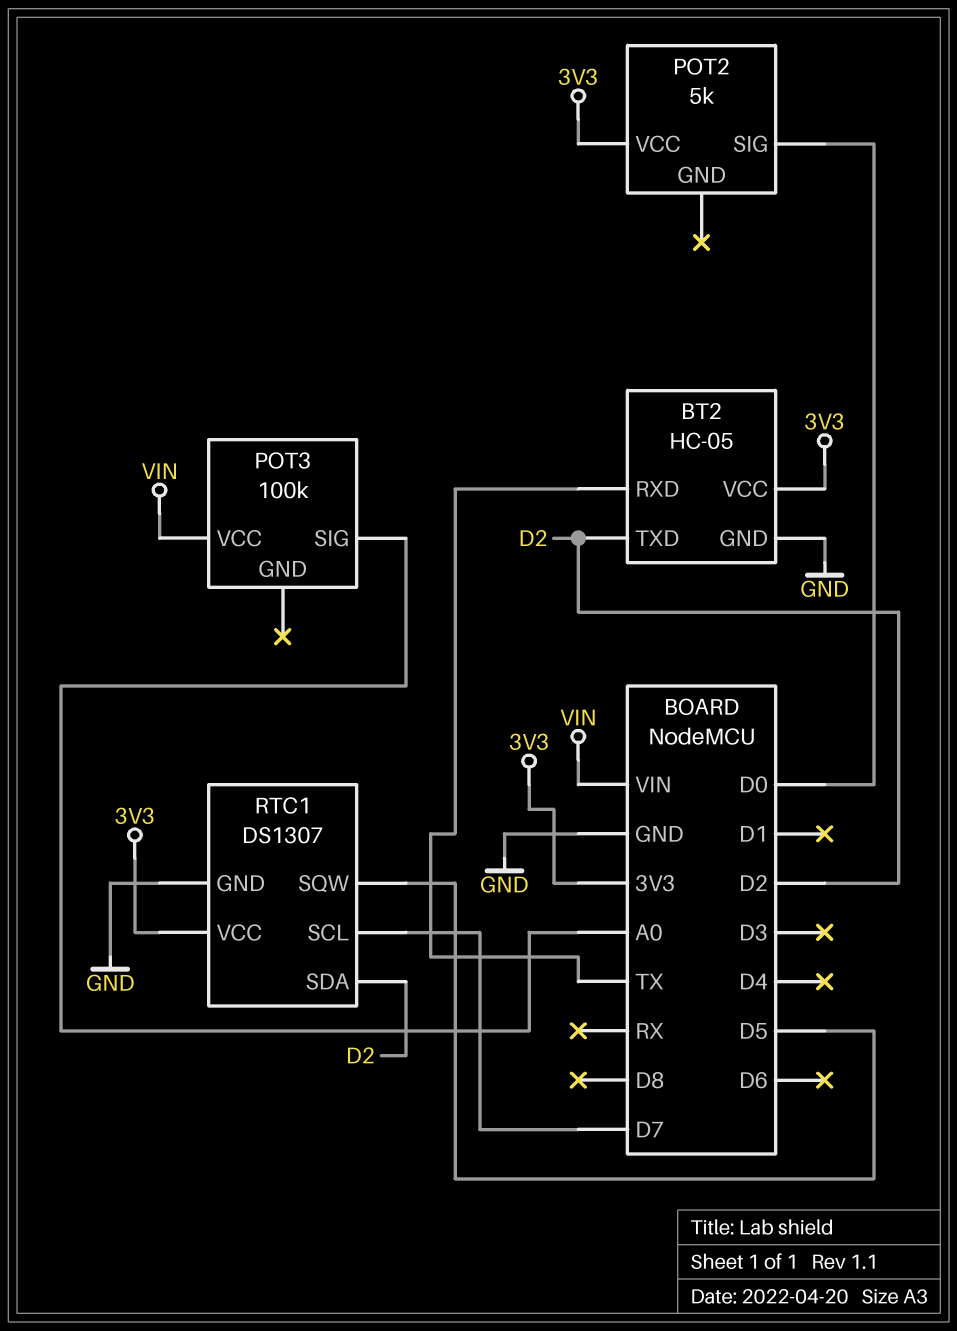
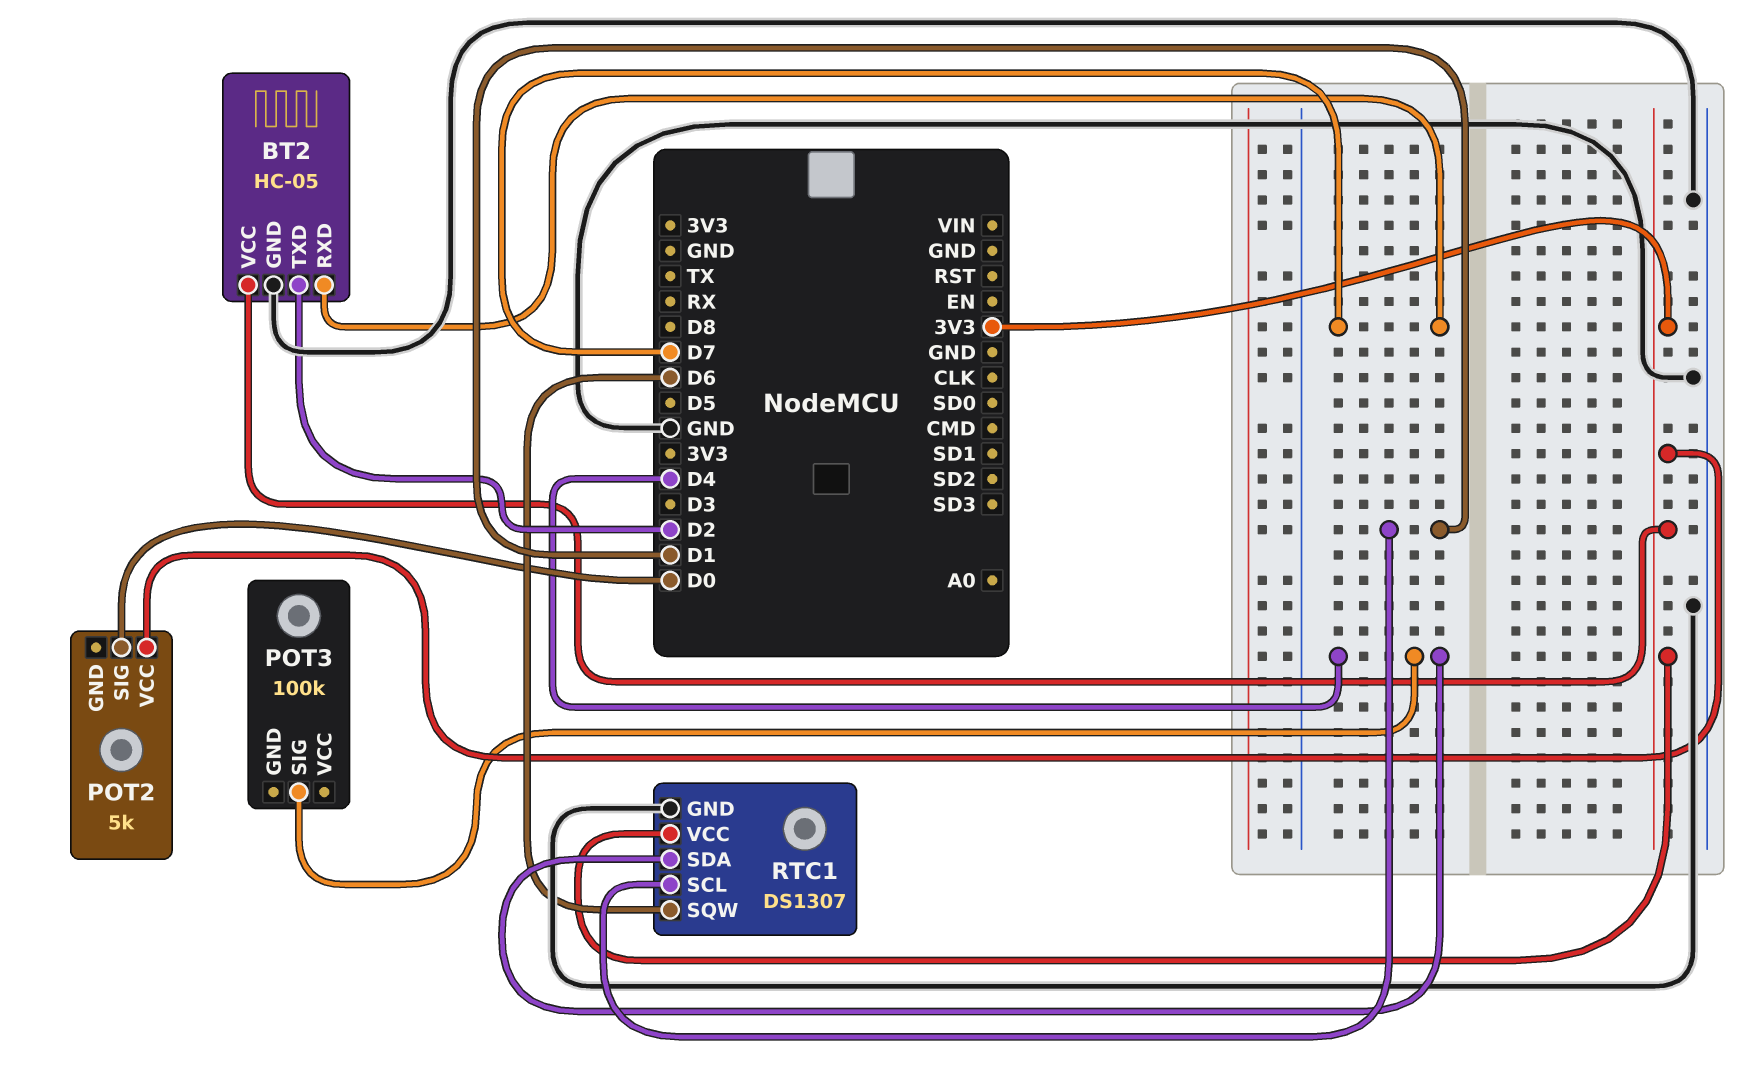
BT2 pin RXD: TX -> D7
POT3 pin SIG: A0 -> D4
POT3 pin VCC: VIN -> none
RTC1 pin SCL: D7 -> D1
RTC1 pin SDA: D2 -> D4
RTC1 pin SQW: D5 -> D6

